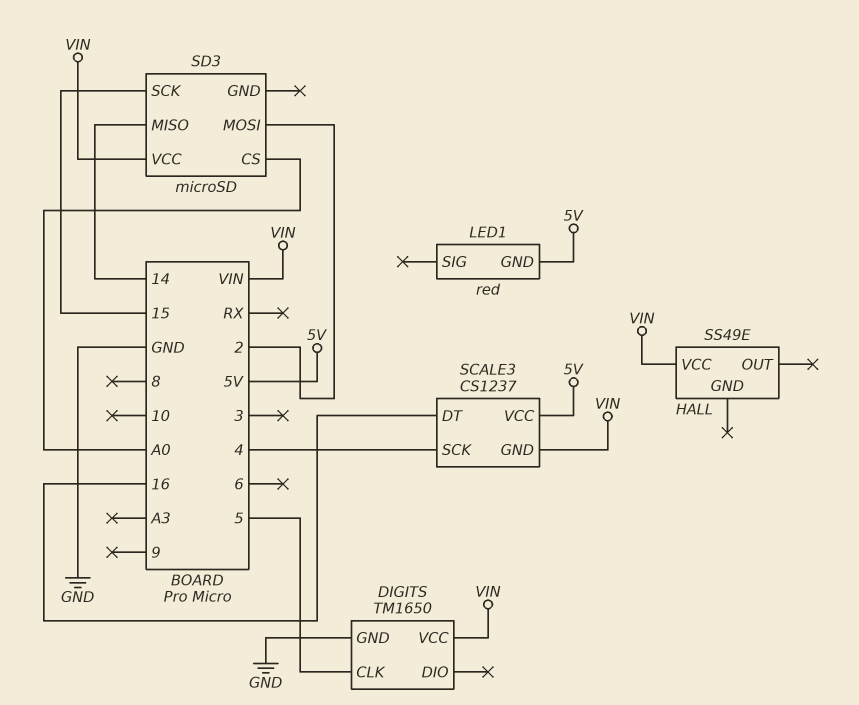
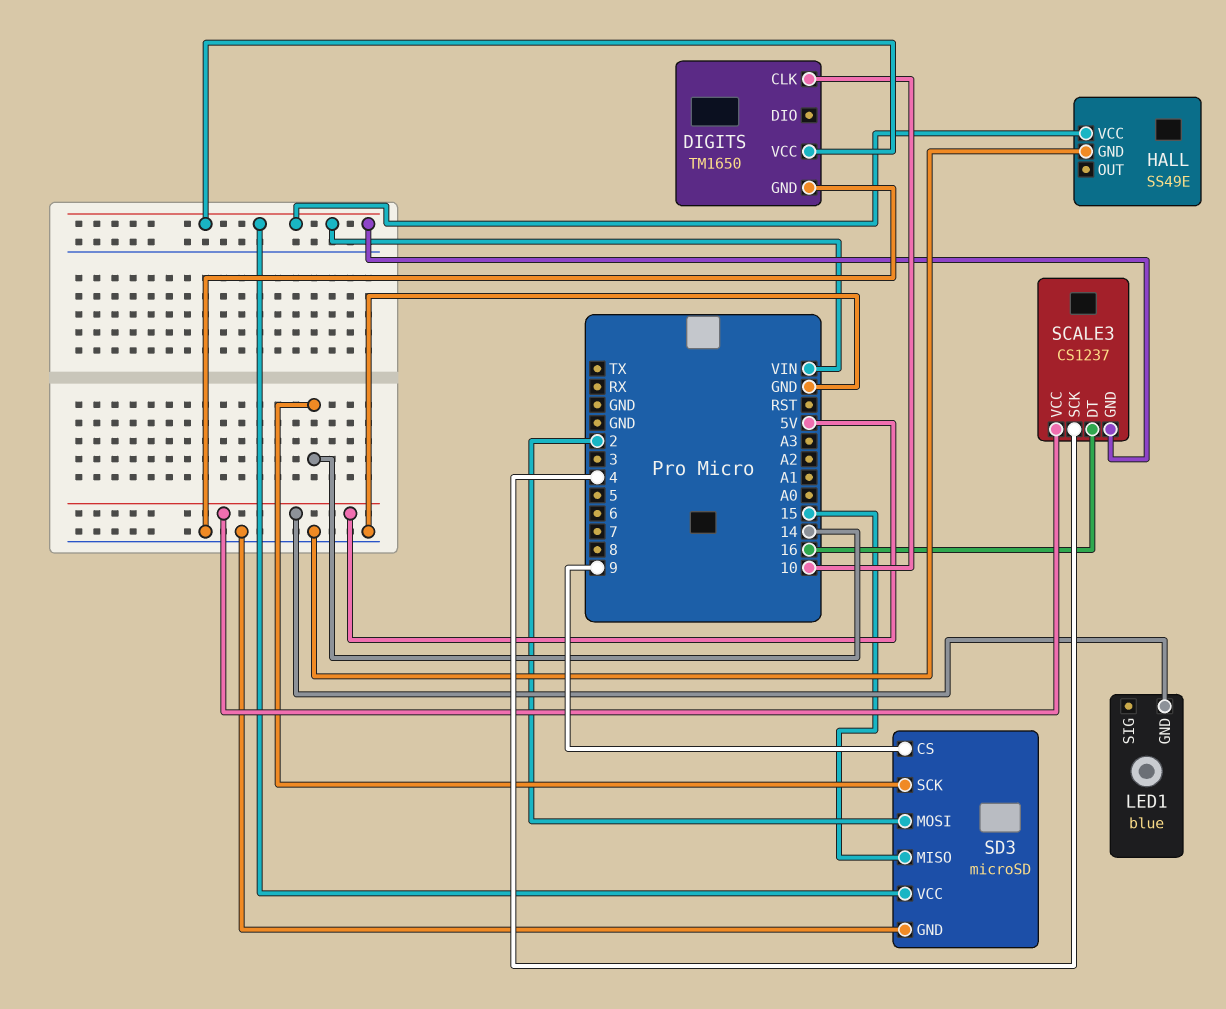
DIGITS pin CLK: 5 -> 10
HALL pin GND: none -> GND
LED1: red -> blue
SD3 pin CS: A0 -> 9
SD3 pin GND: none -> GND
SD3 pin MISO: 14 -> 15
SD3 pin SCK: 15 -> 14

